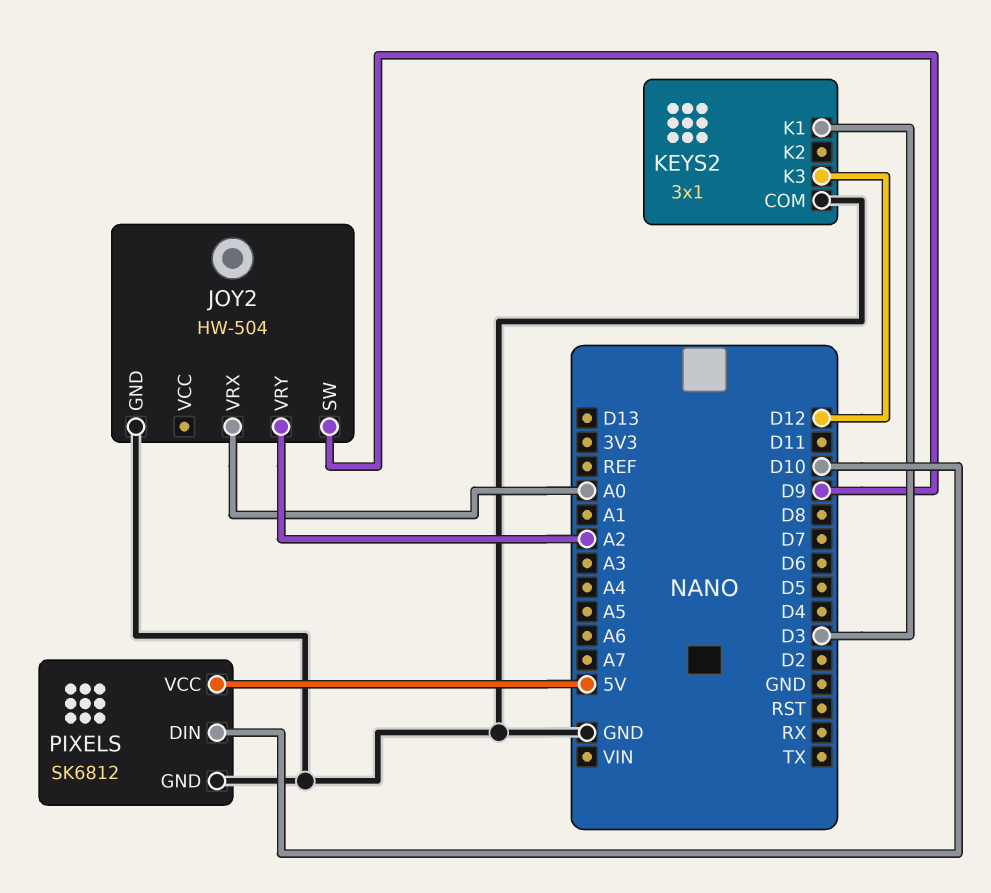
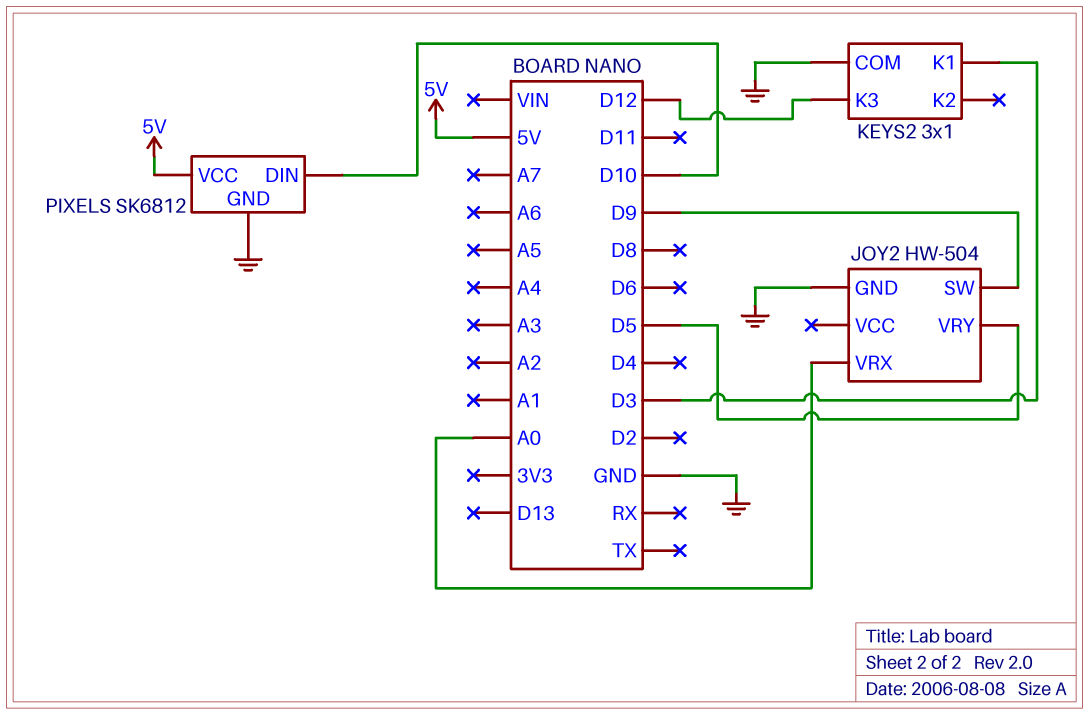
JOY2 pin VRY: A2 -> D5

